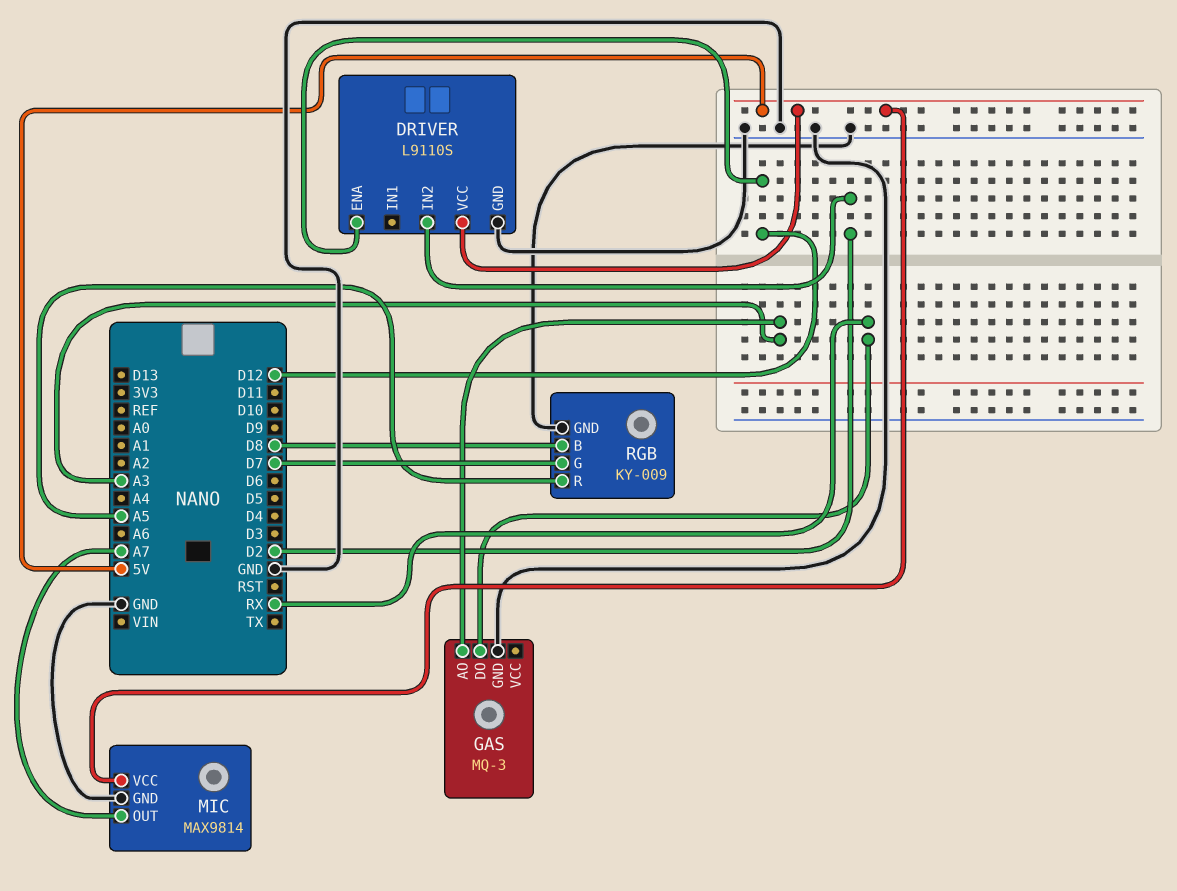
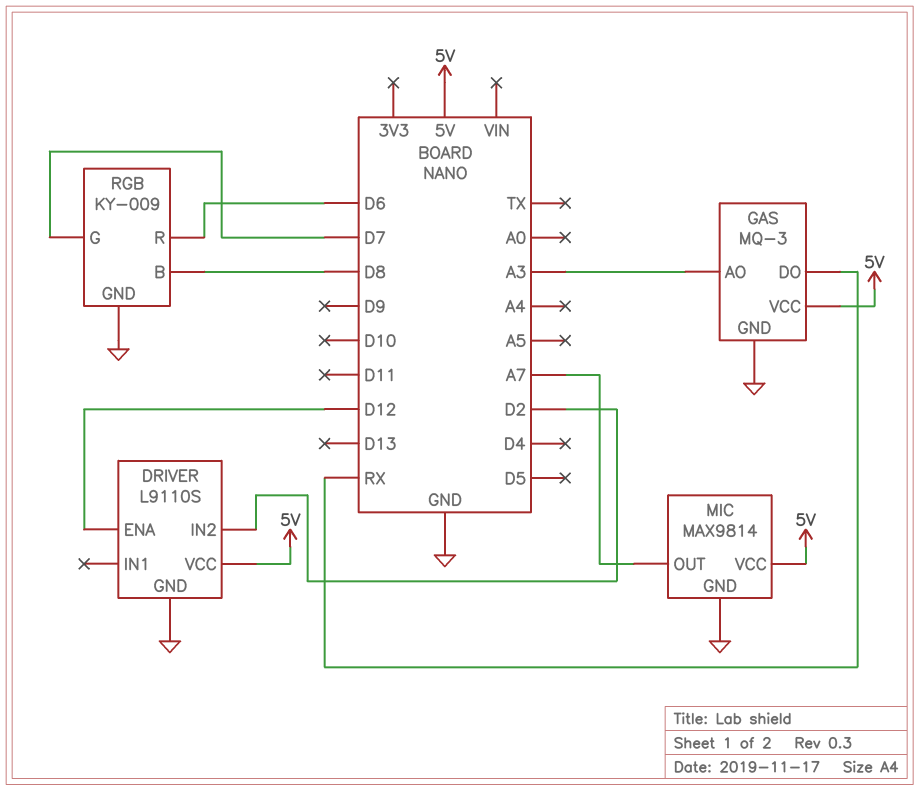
GAS pin VCC: none -> 5V
RGB pin R: A5 -> D6

